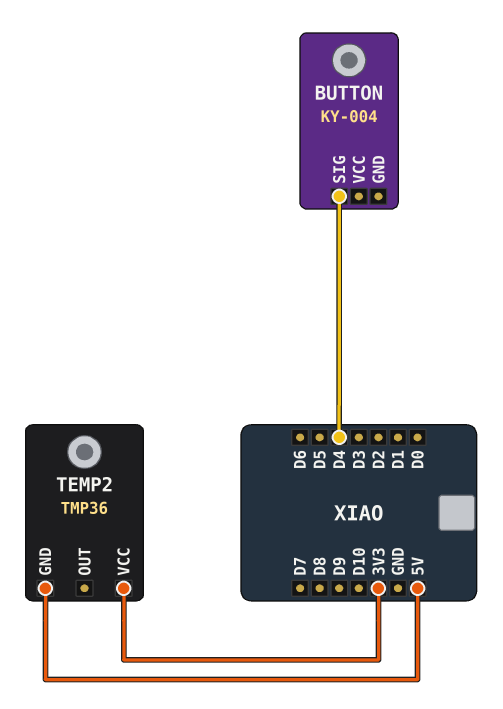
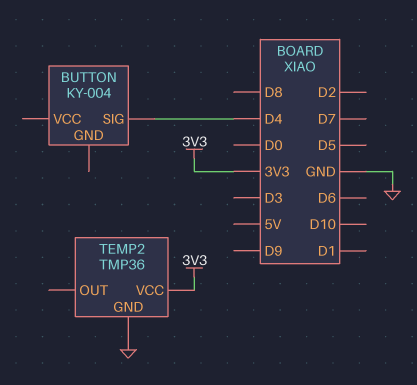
TEMP2 pin GND: 5V -> GND

